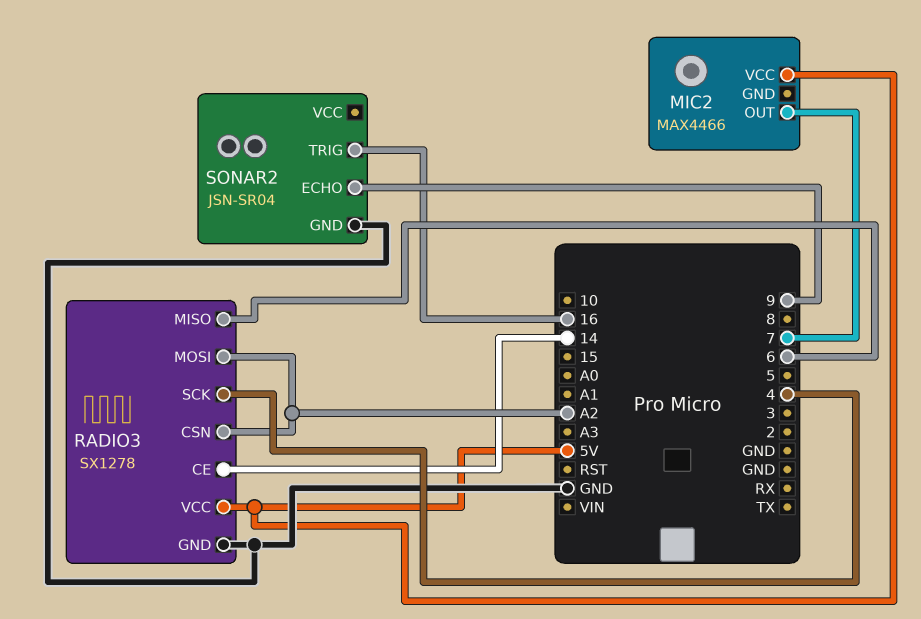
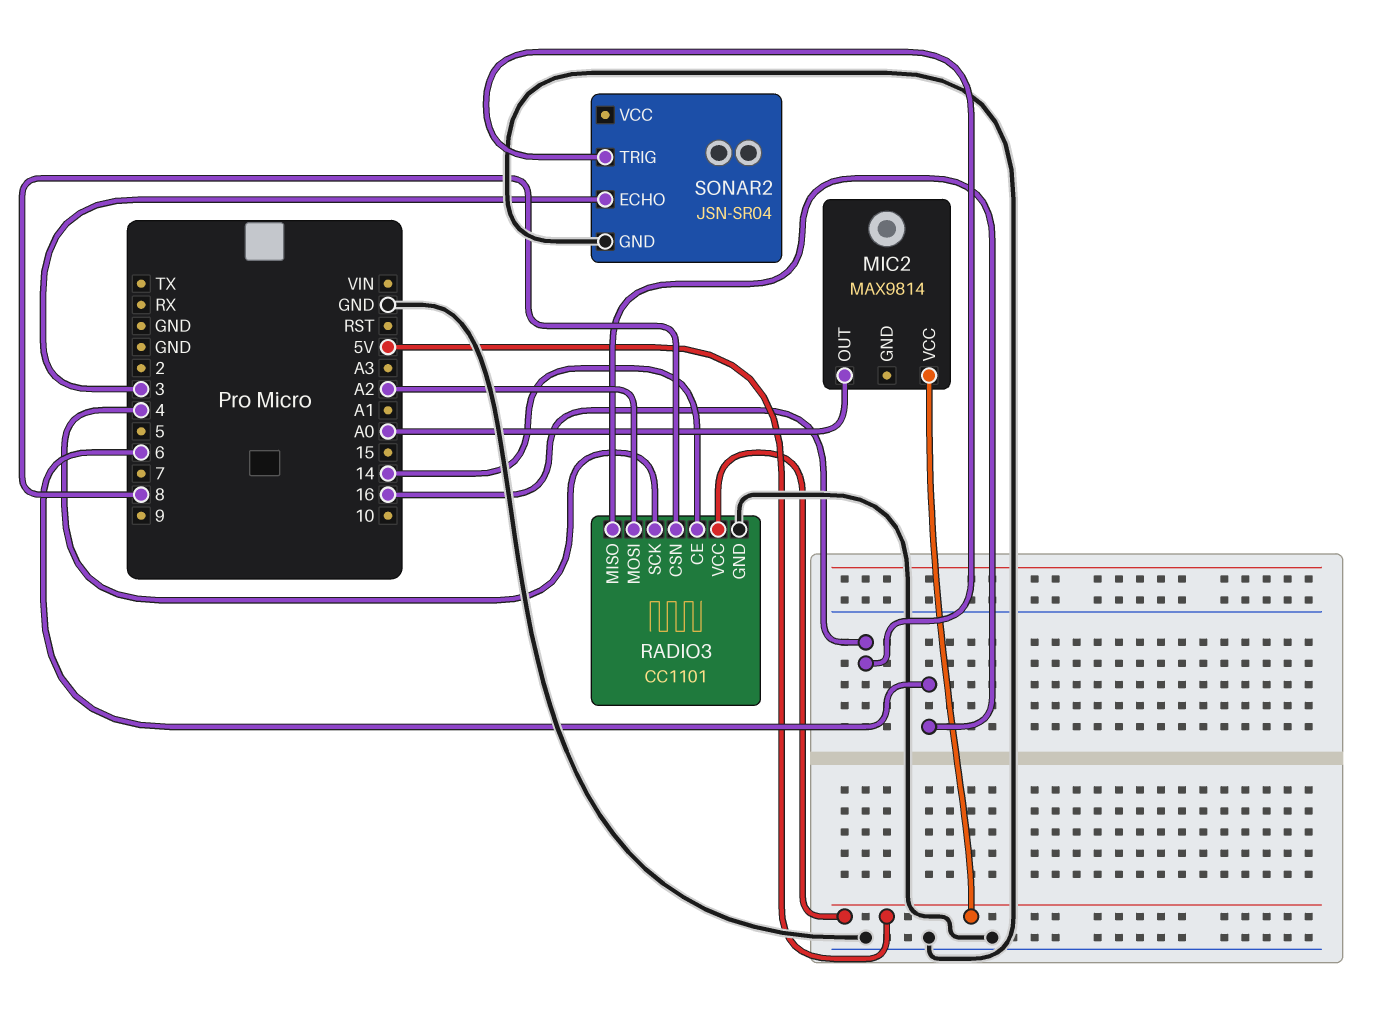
MIC2: MAX4466 -> MAX9814
MIC2 pin OUT: 7 -> A0
RADIO3: SX1278 -> CC1101
RADIO3 pin CSN: A2 -> 8
SONAR2 pin ECHO: 9 -> 3

